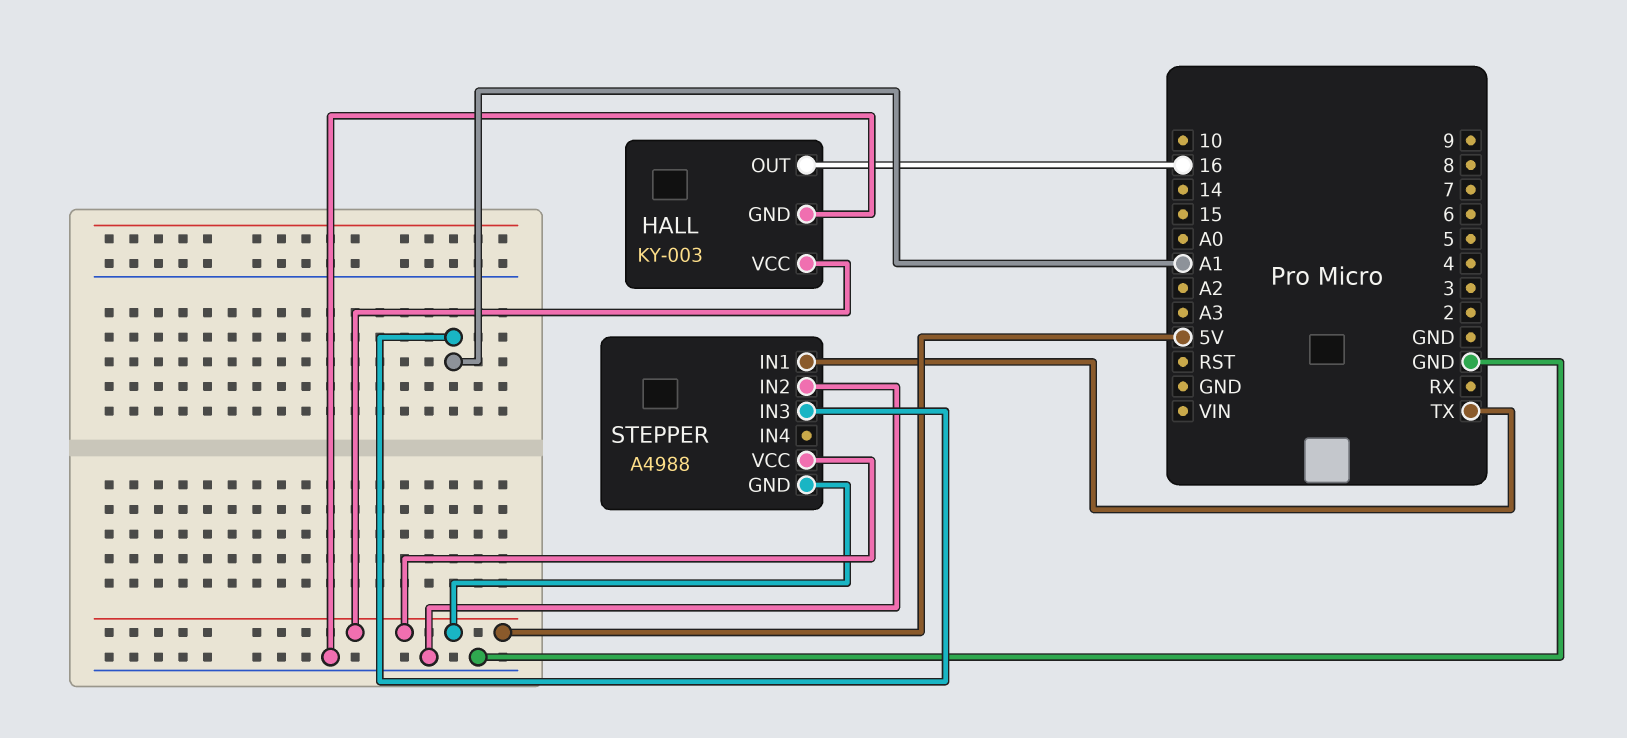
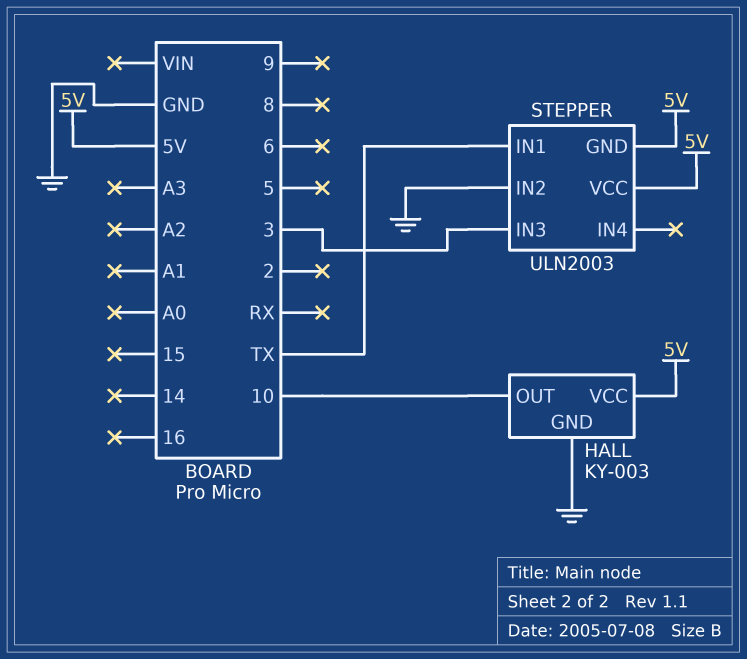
HALL pin OUT: 16 -> 10
STEPPER: A4988 -> ULN2003
STEPPER pin IN3: A1 -> 3

